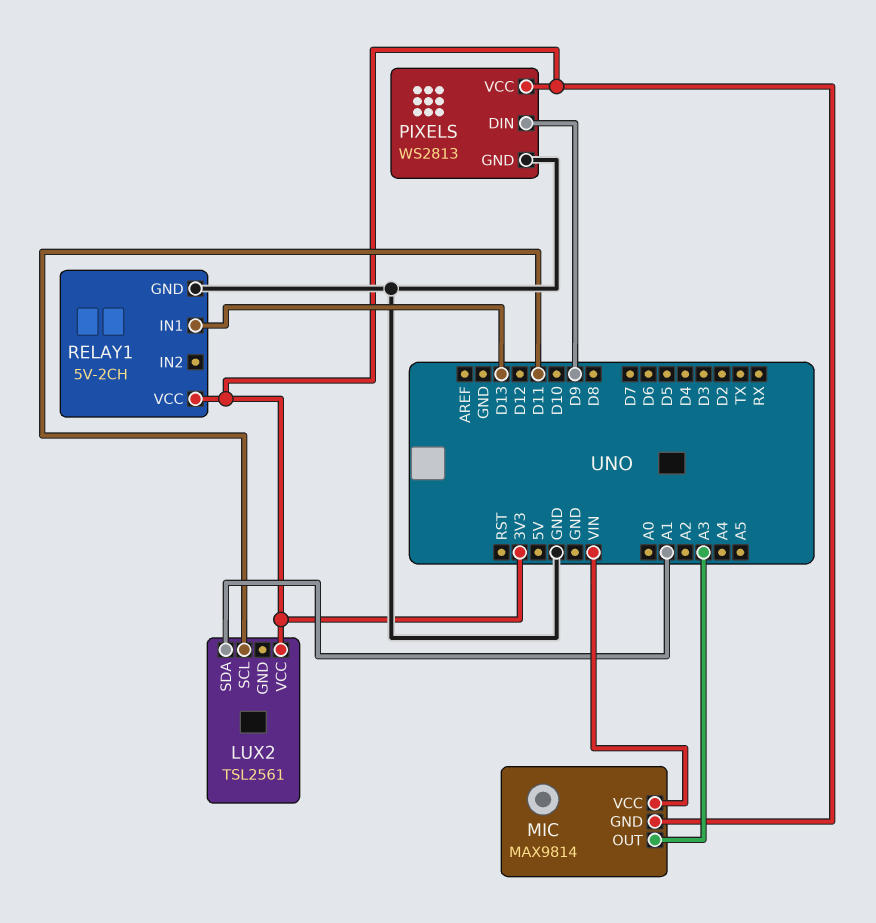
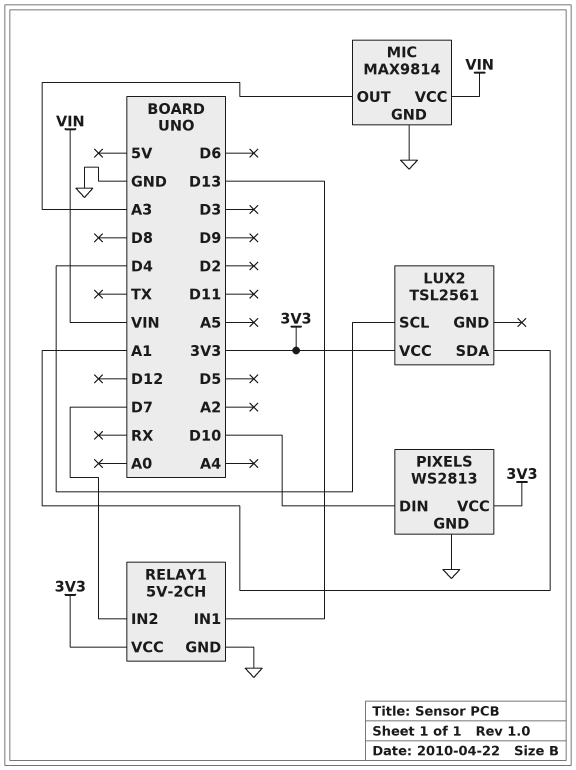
LUX2 pin SCL: D11 -> D4
MIC pin GND: 3V3 -> GND
PIXELS pin DIN: D9 -> D10
RELAY1 pin IN2: none -> D7

